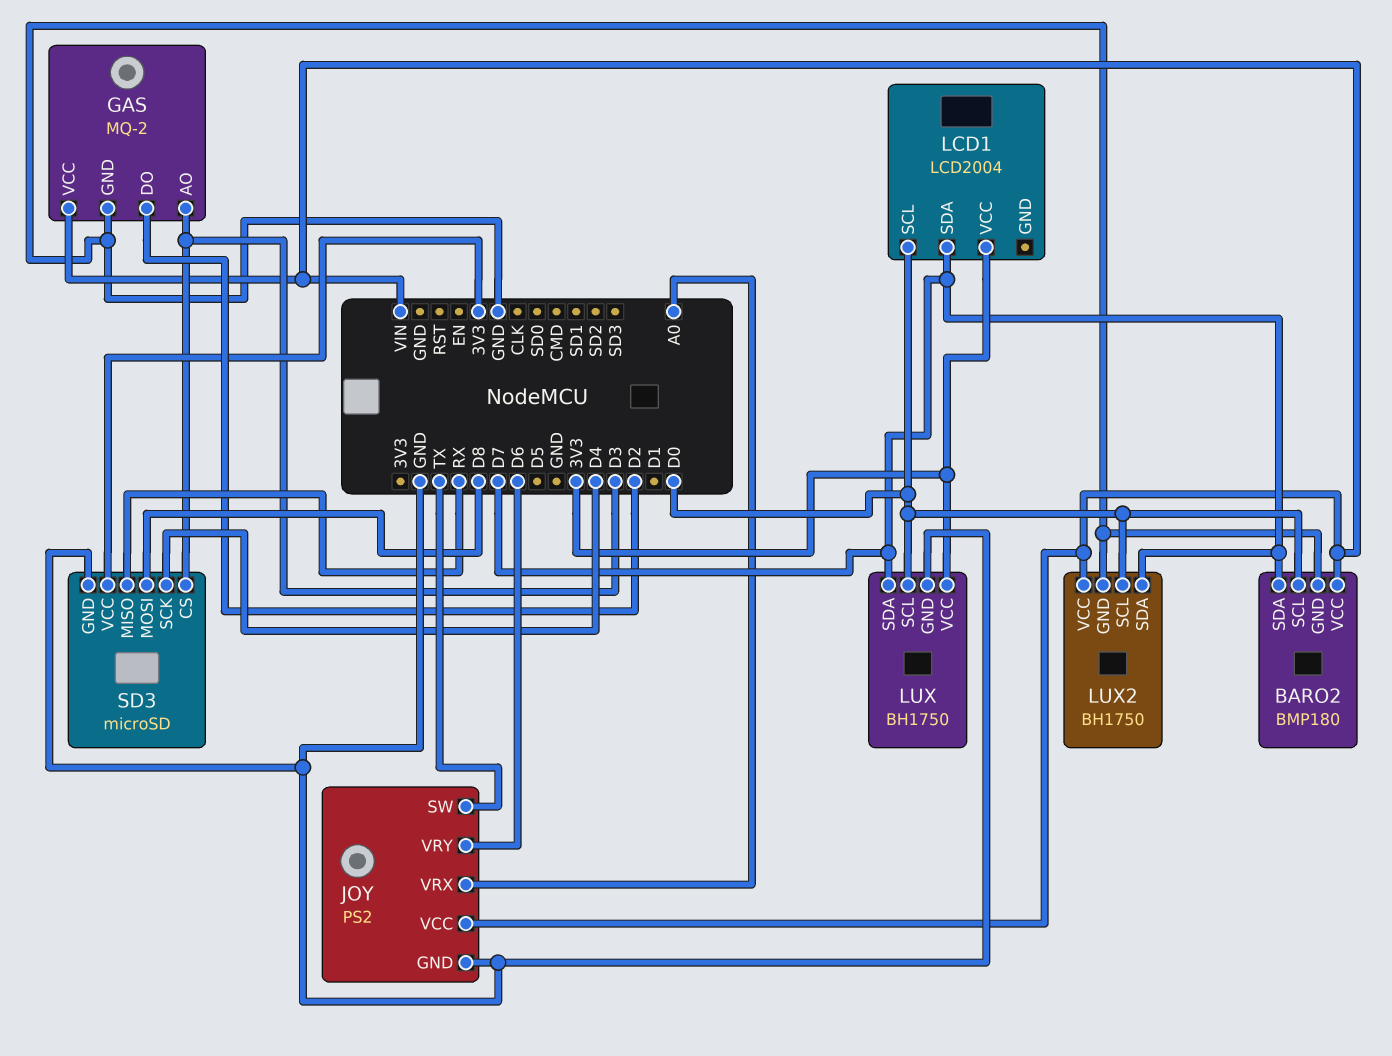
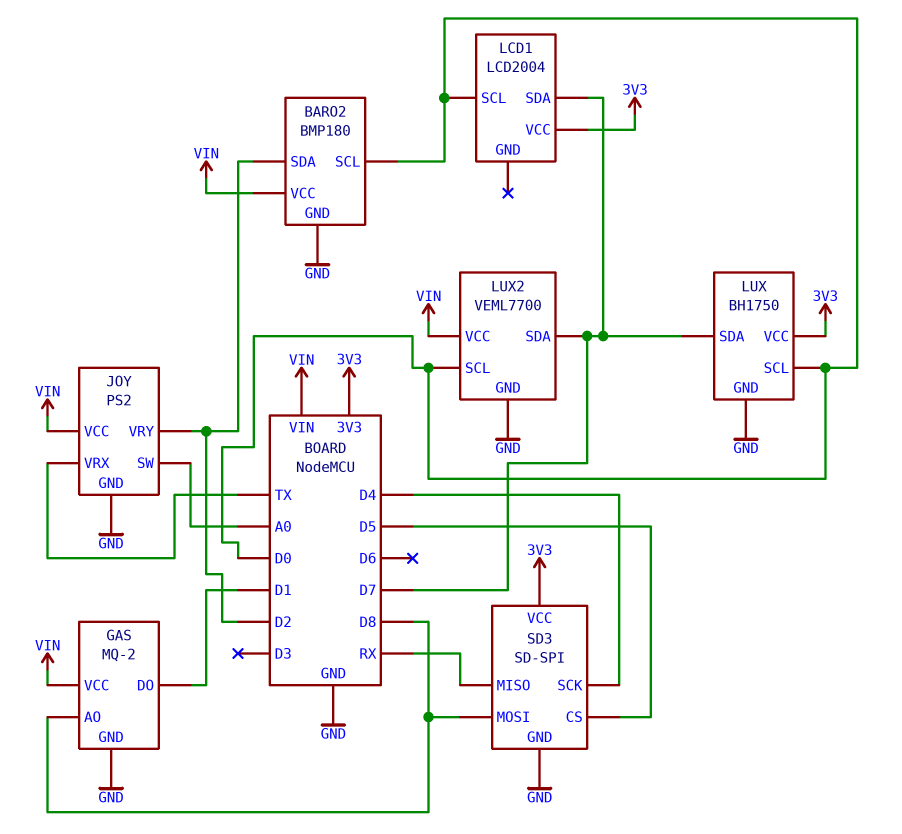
BARO2 pin SDA: D7 -> D2
GAS pin AO: D3 -> D8
GAS pin DO: D2 -> D1
JOY pin SW: TX -> A0
JOY pin VRX: A0 -> TX
JOY pin VRY: D6 -> D2
LUX2: BH1750 -> VEML7700
SD3: microSD -> SD-SPI
SD3 pin CS: D3 -> D5

